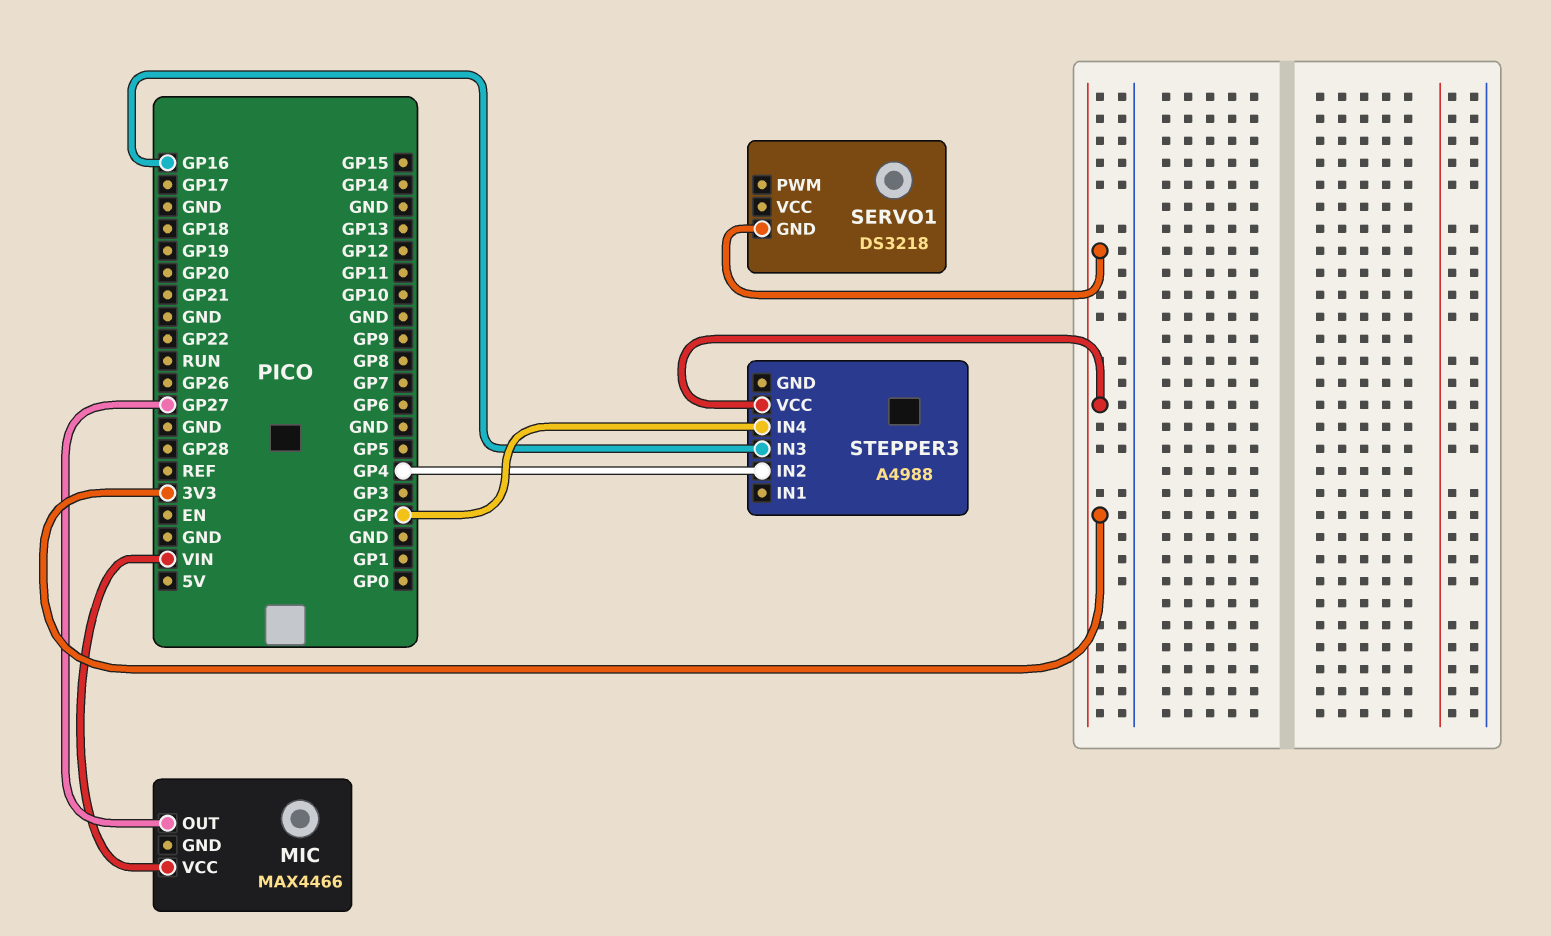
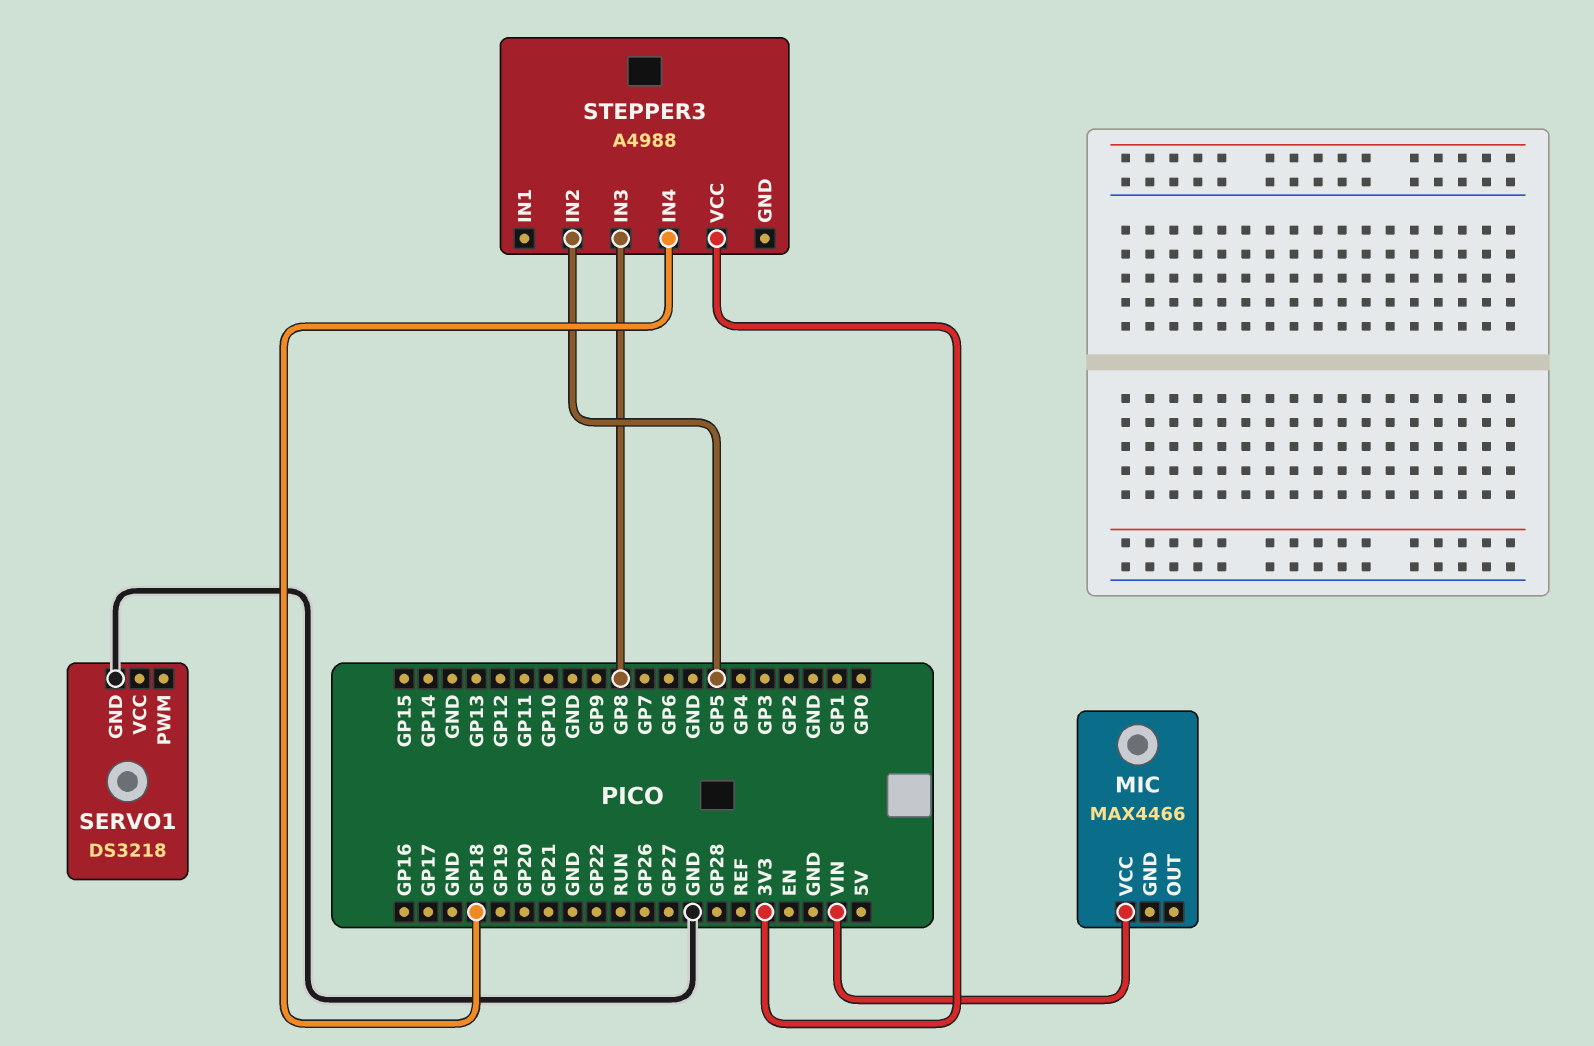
MIC pin OUT: GP27 -> none
SERVO1 pin GND: 3V3 -> GND
STEPPER3 pin IN2: GP4 -> GP5
STEPPER3 pin IN3: GP16 -> GP8
STEPPER3 pin IN4: GP2 -> GP18

